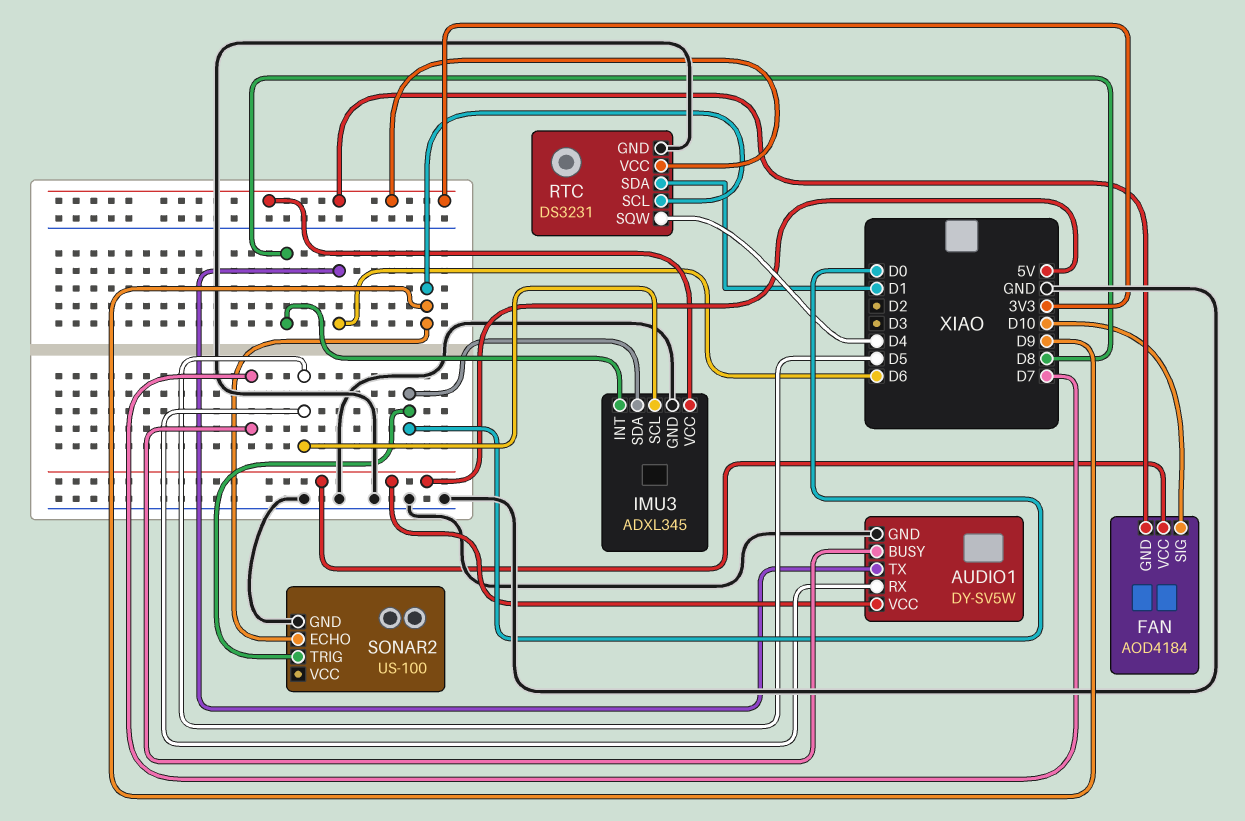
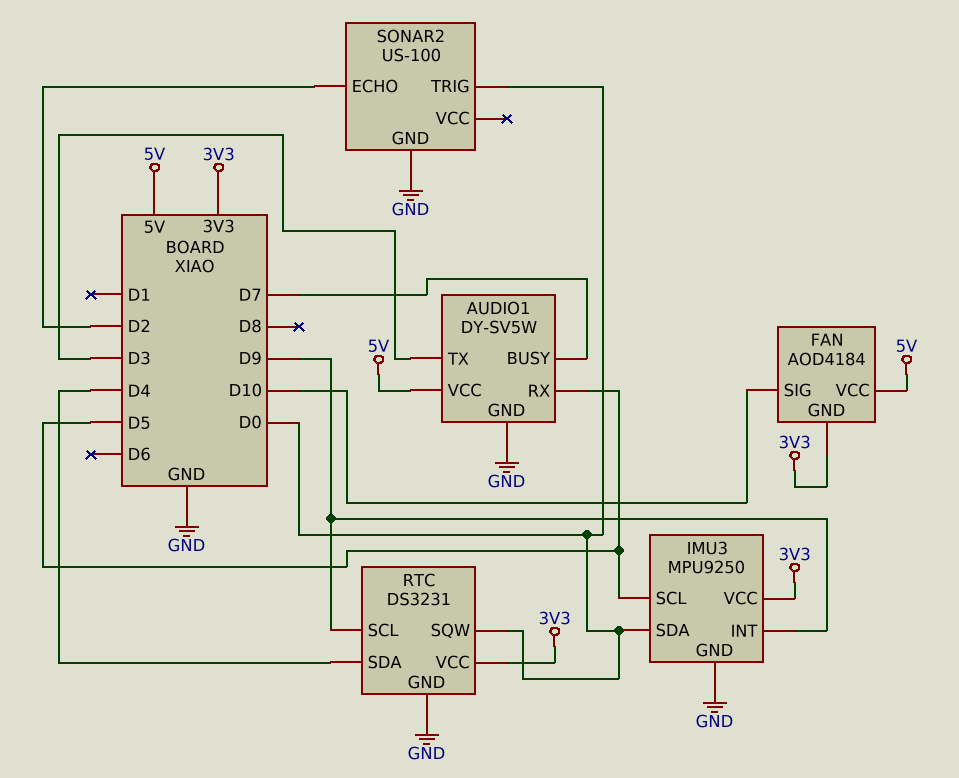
AUDIO1 pin TX: D6 -> D3
IMU3: ADXL345 -> MPU9250
IMU3 pin INT: D8 -> D9
RTC pin SDA: D1 -> D4
RTC pin SQW: D4 -> D0
SONAR2 pin ECHO: D9 -> D2

